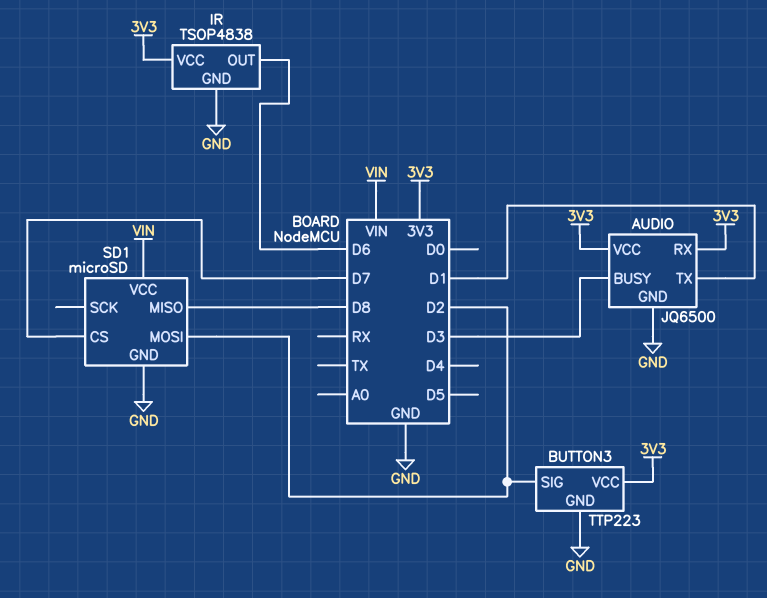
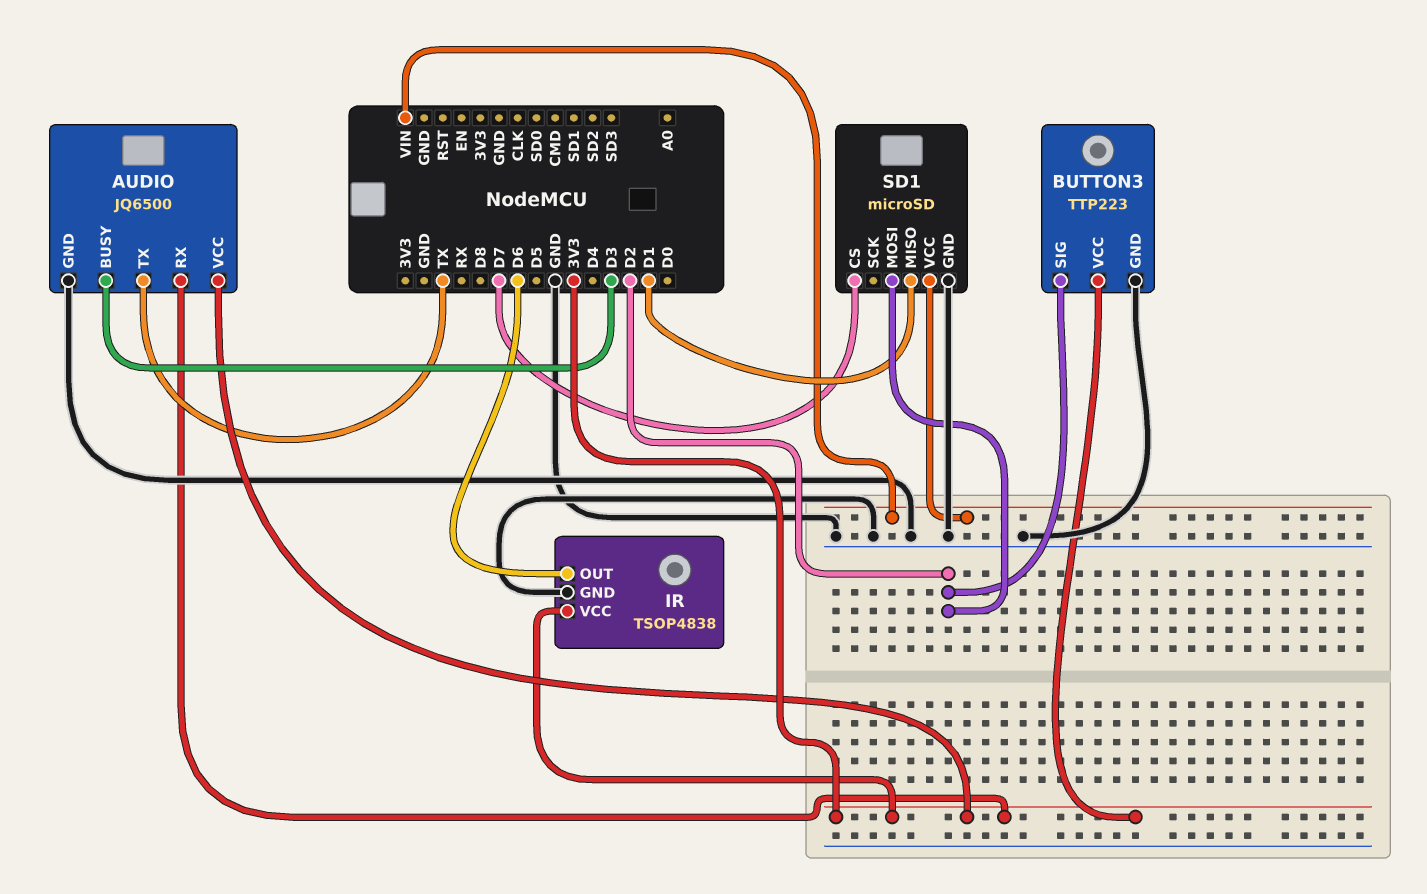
AUDIO pin TX: D1 -> TX
SD1 pin MISO: D8 -> D1

